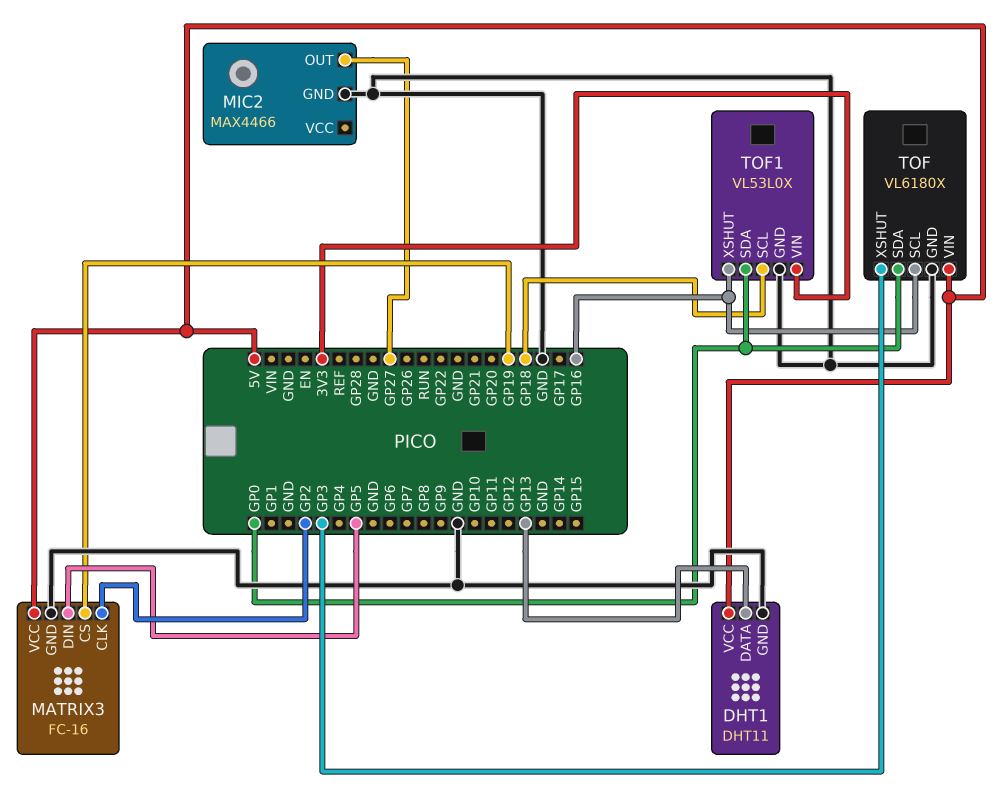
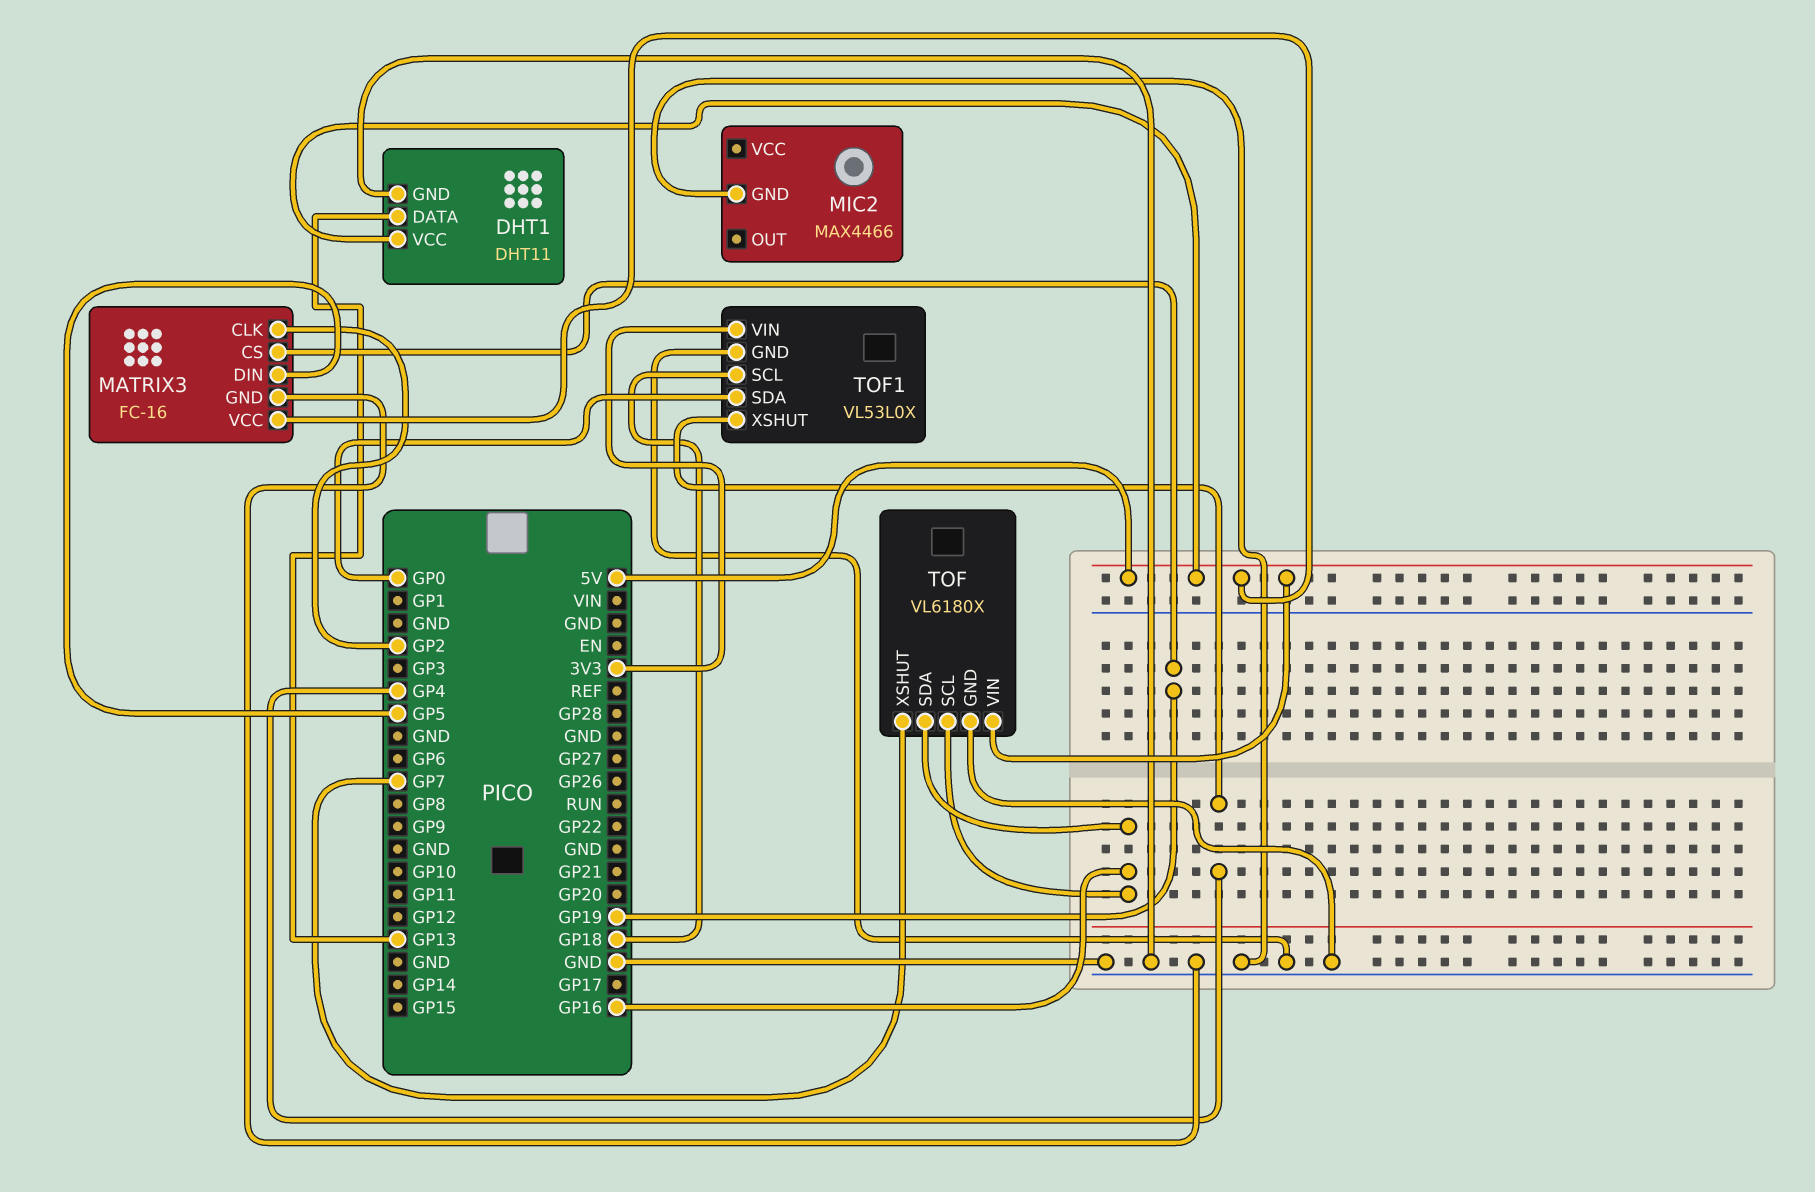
MIC2 pin OUT: GP27 -> none
TOF pin SDA: GP0 -> GP16
TOF pin XSHUT: GP3 -> GP7
TOF1 pin XSHUT: GP16 -> GP4

